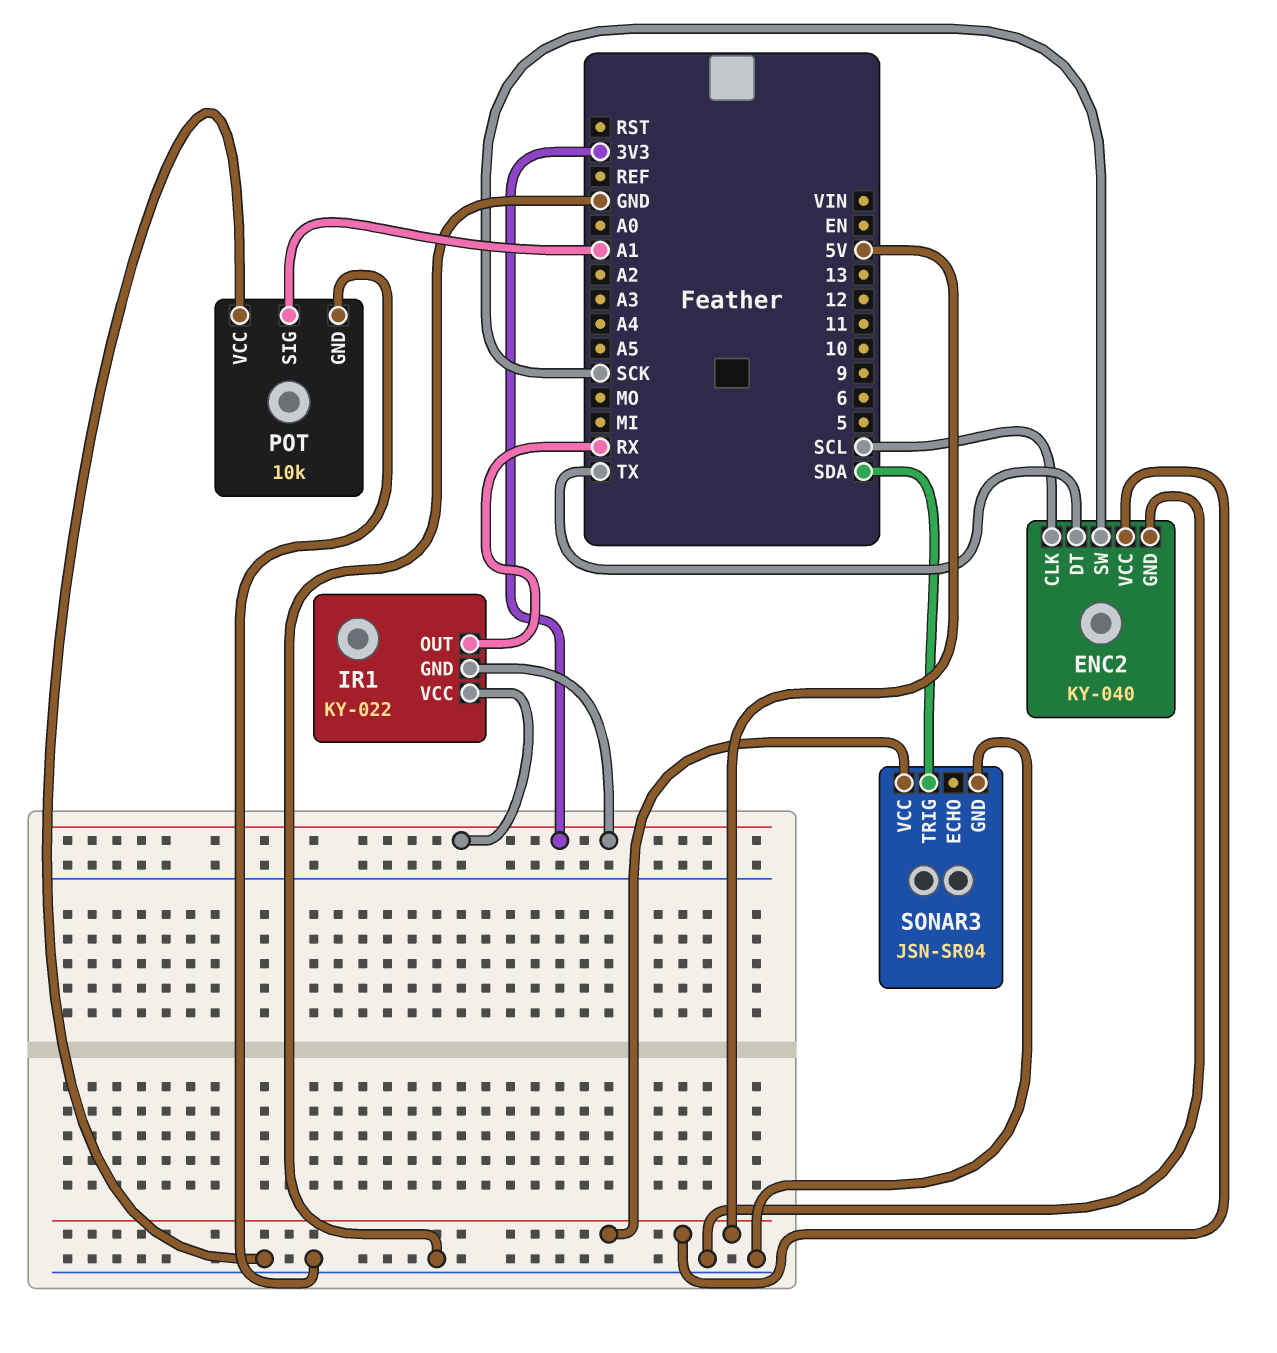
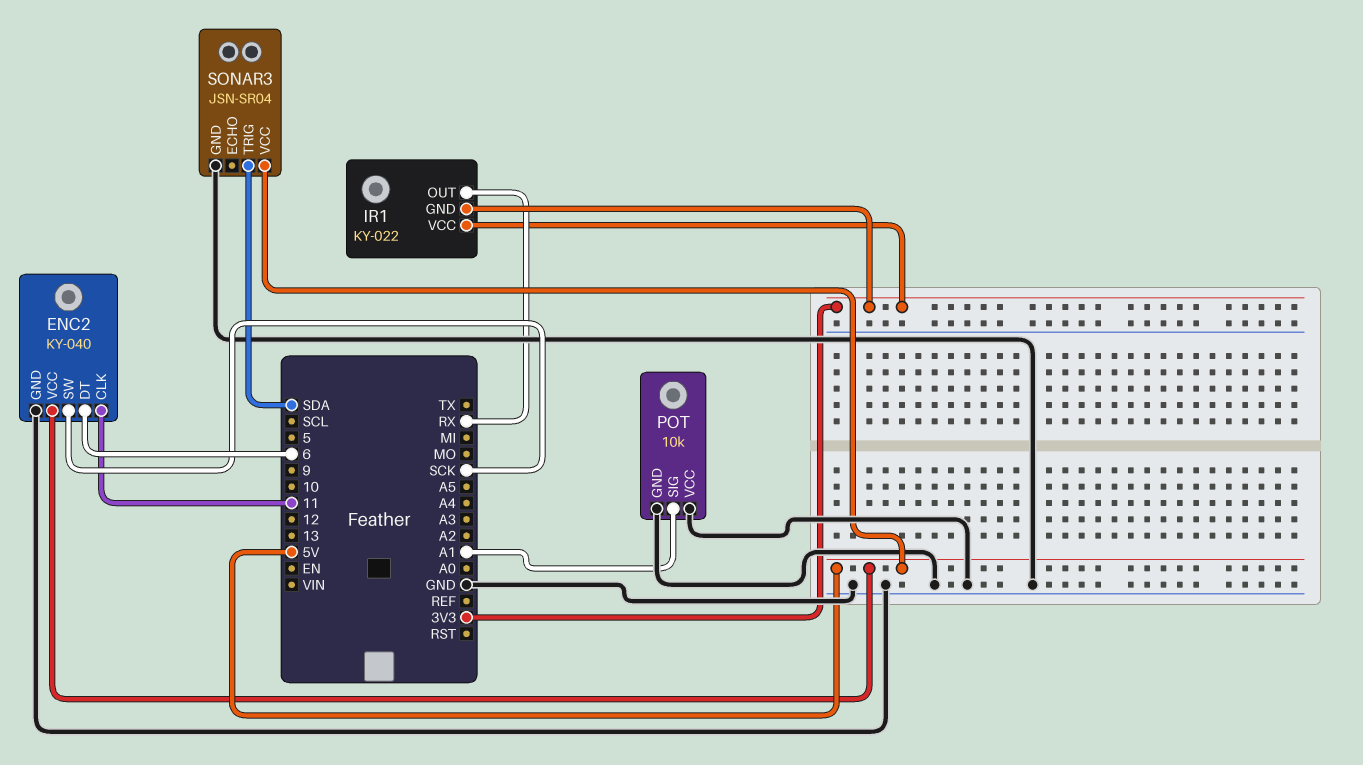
ENC2 pin CLK: SCL -> 11
ENC2 pin DT: TX -> 6

